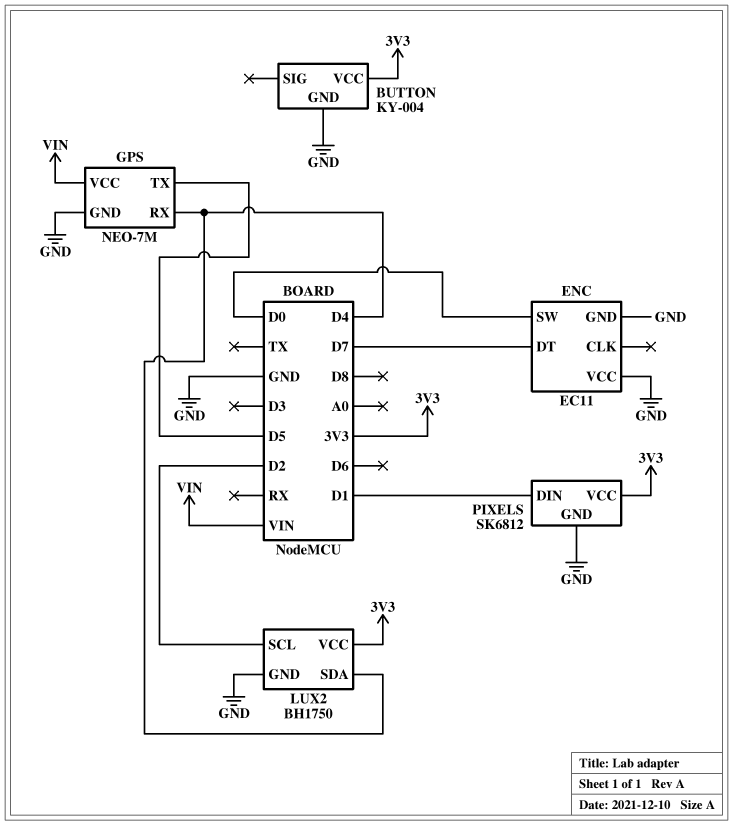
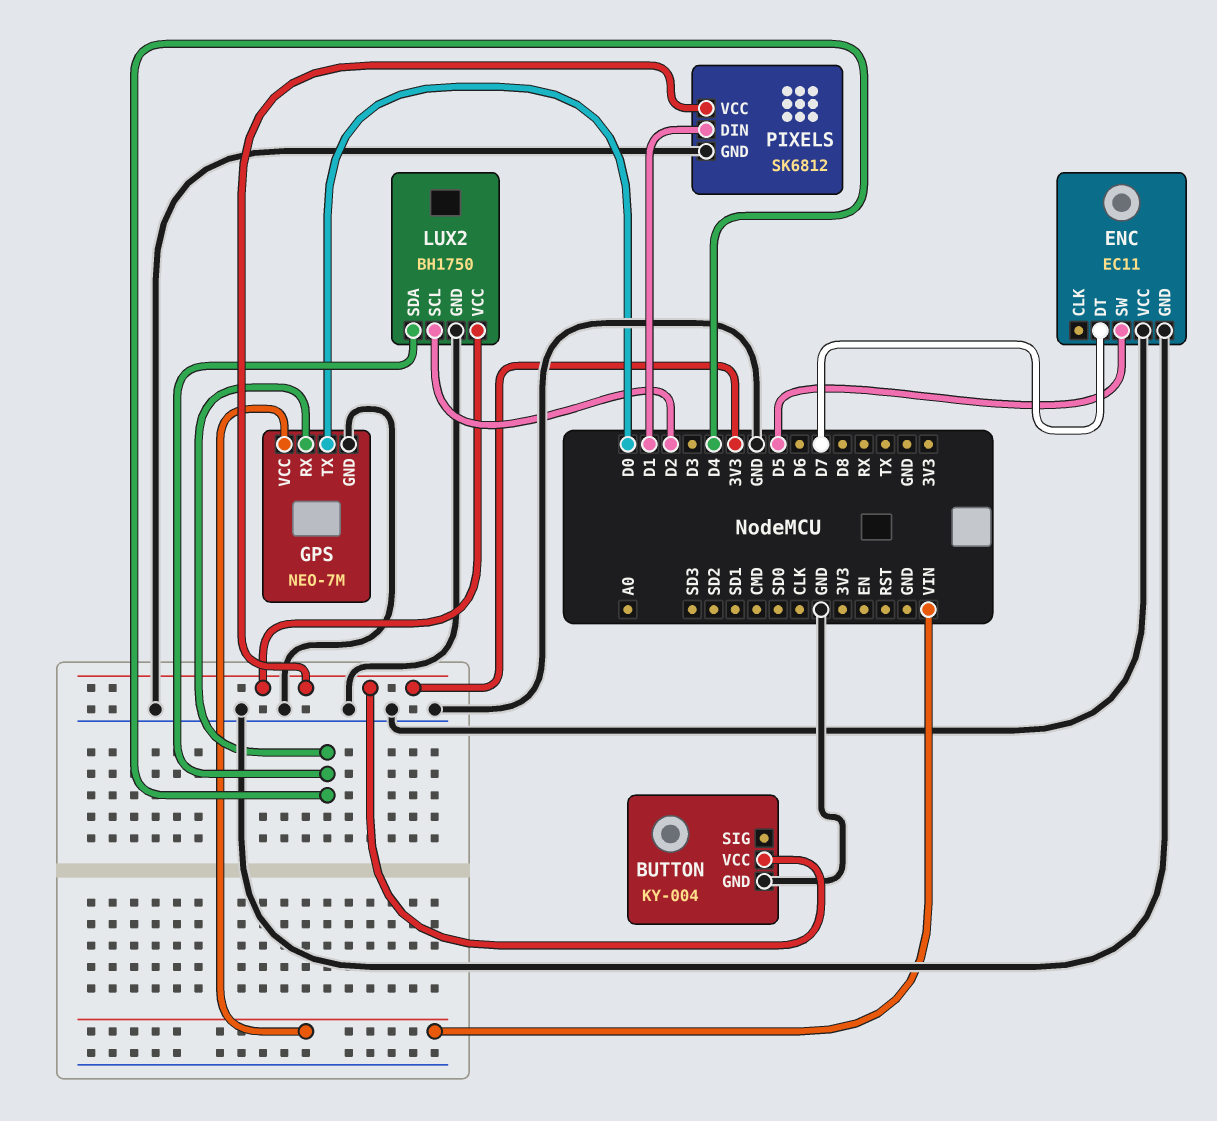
ENC pin SW: D0 -> D5
GPS pin TX: D5 -> D0

